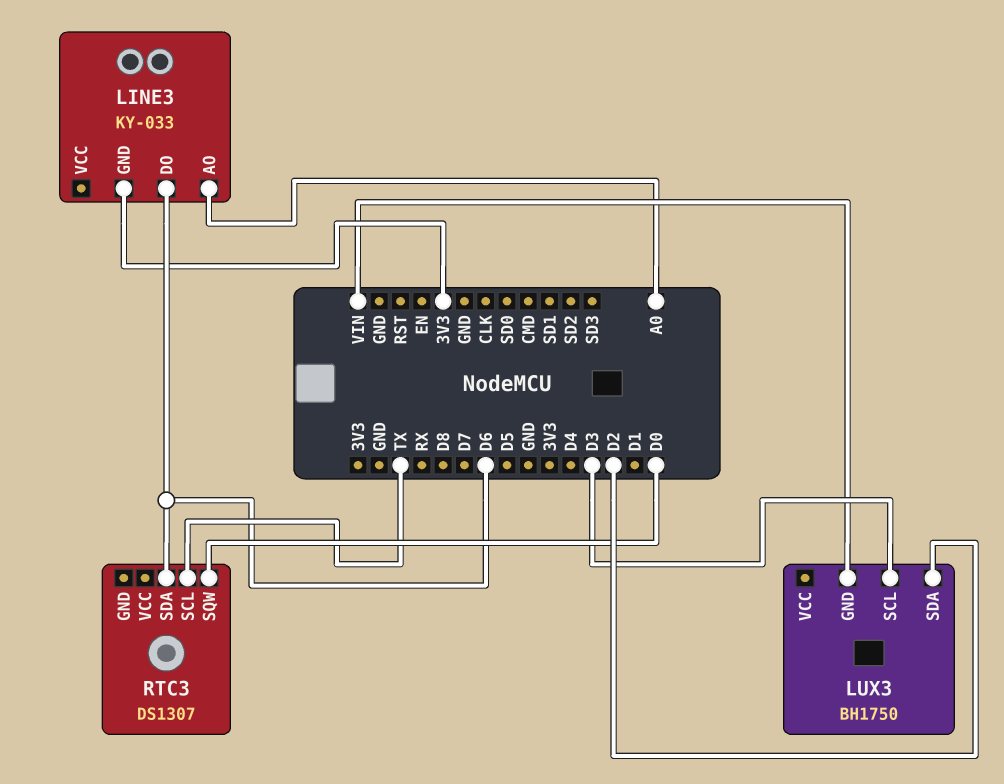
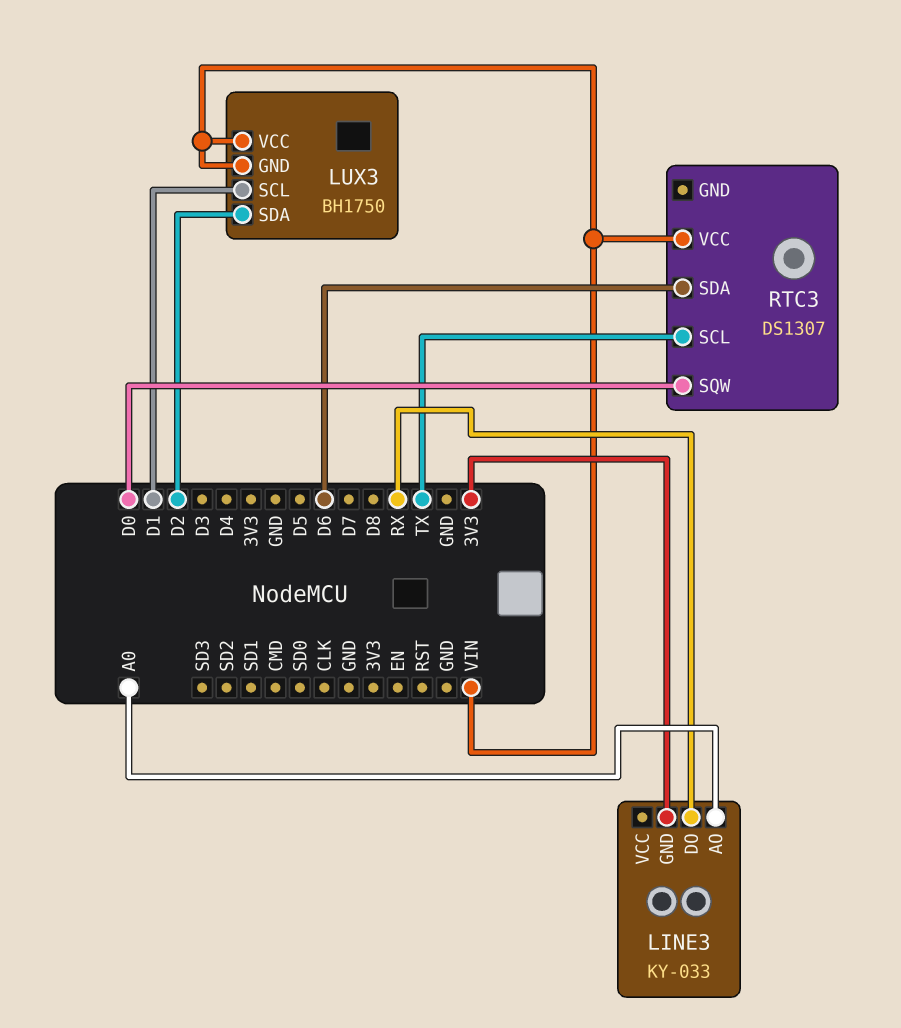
LINE3 pin DO: D6 -> RX
LUX3 pin SCL: D3 -> D1
LUX3 pin VCC: none -> VIN
RTC3 pin VCC: none -> VIN

